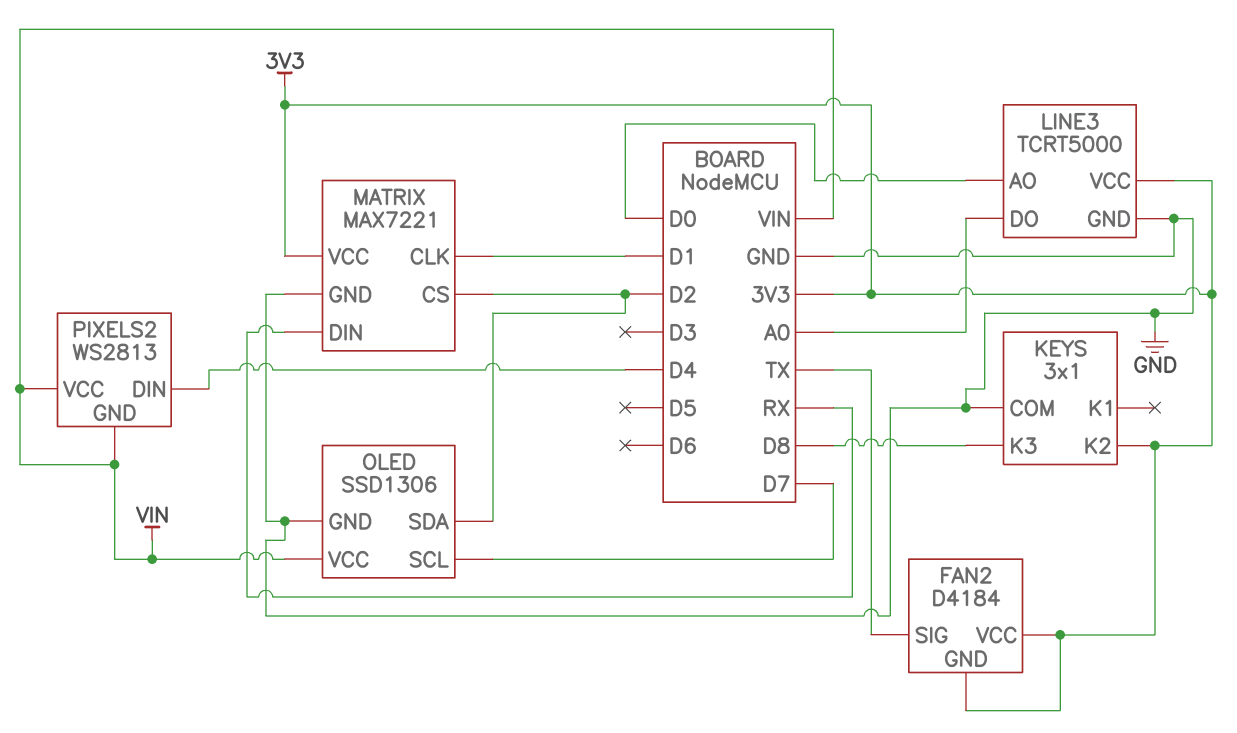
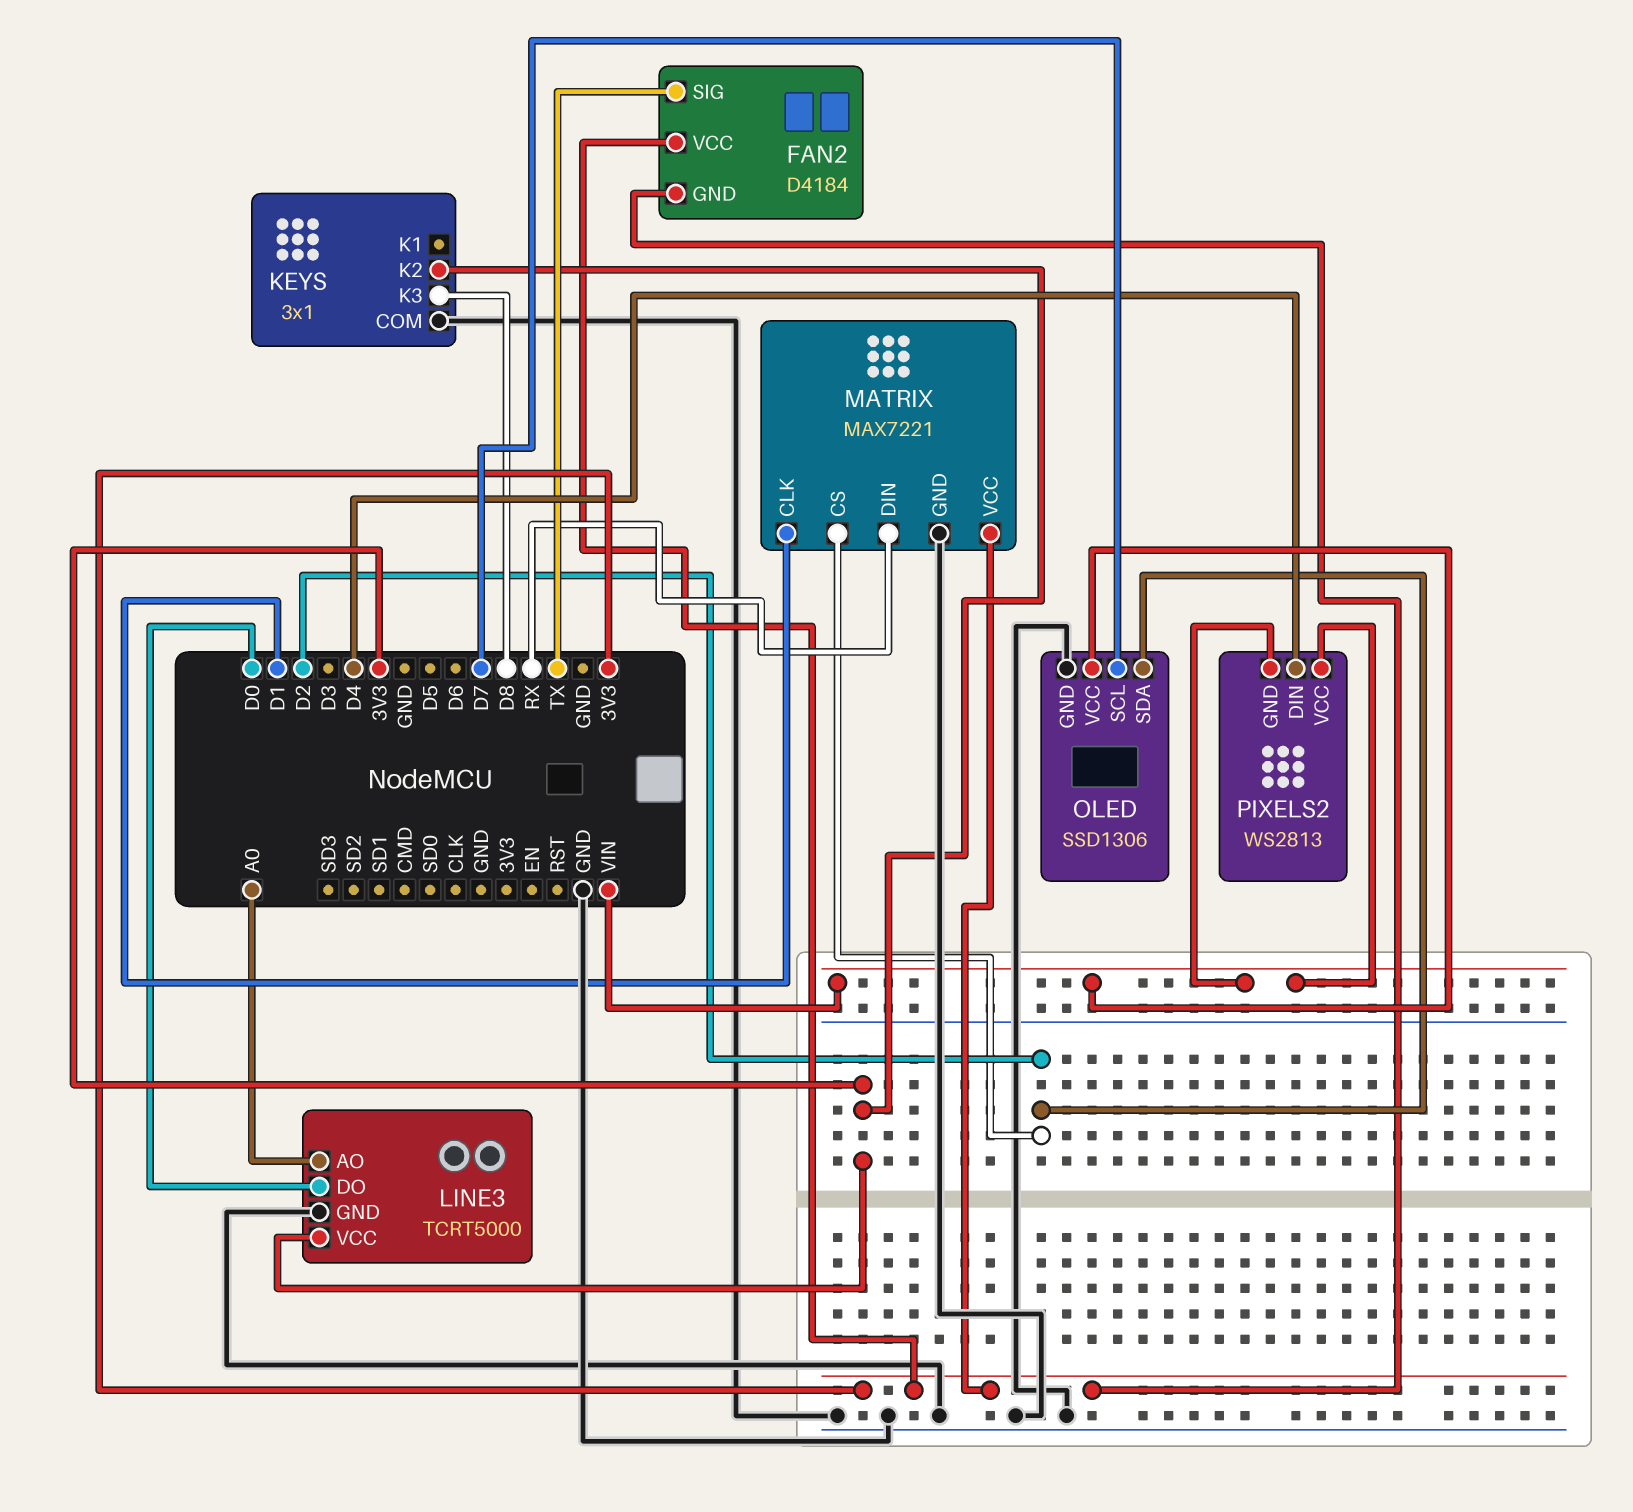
LINE3 pin AO: D0 -> A0
LINE3 pin DO: A0 -> D0

